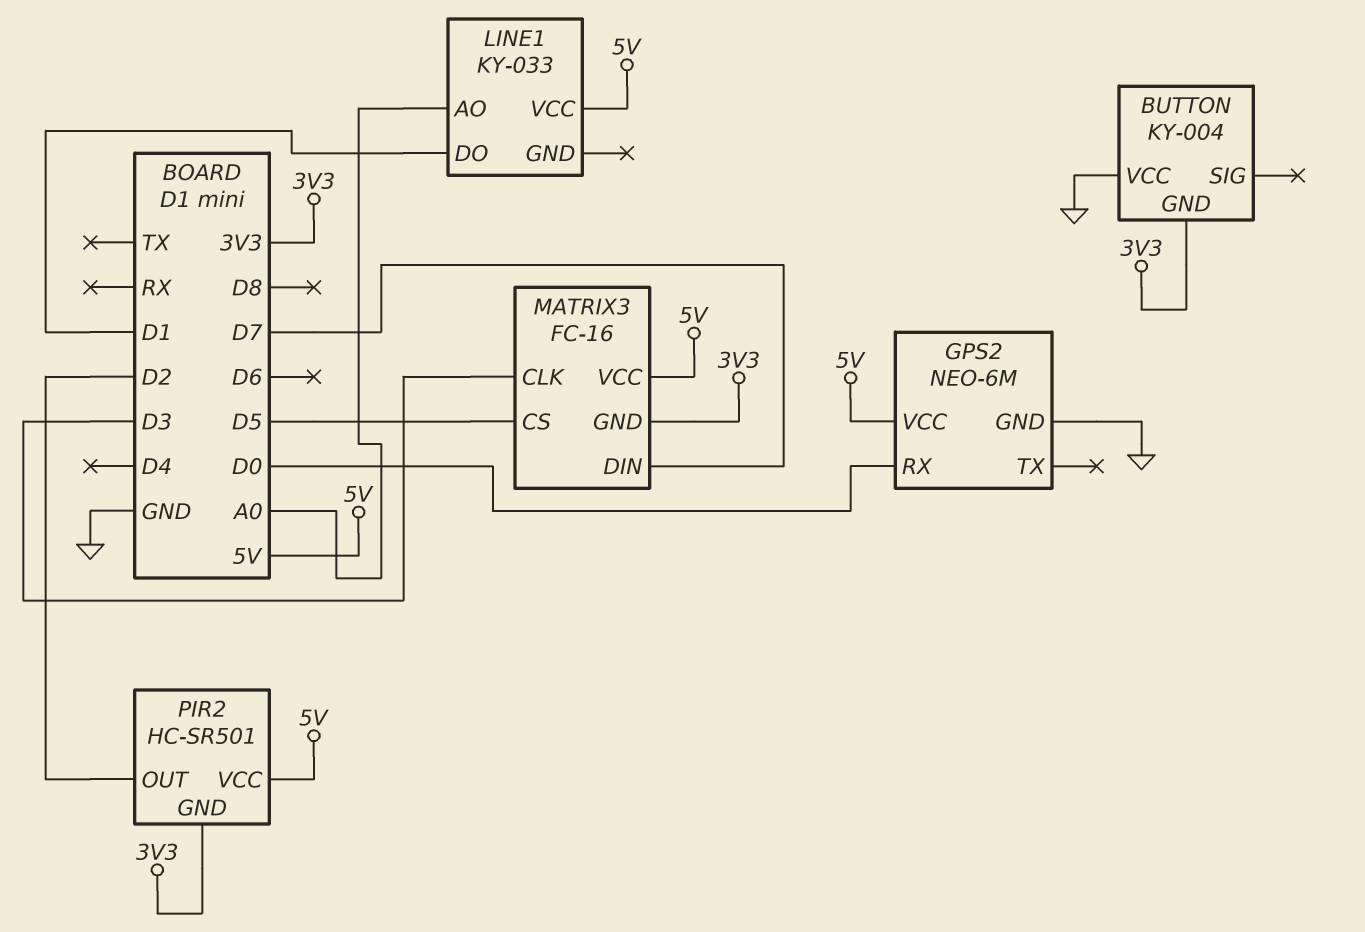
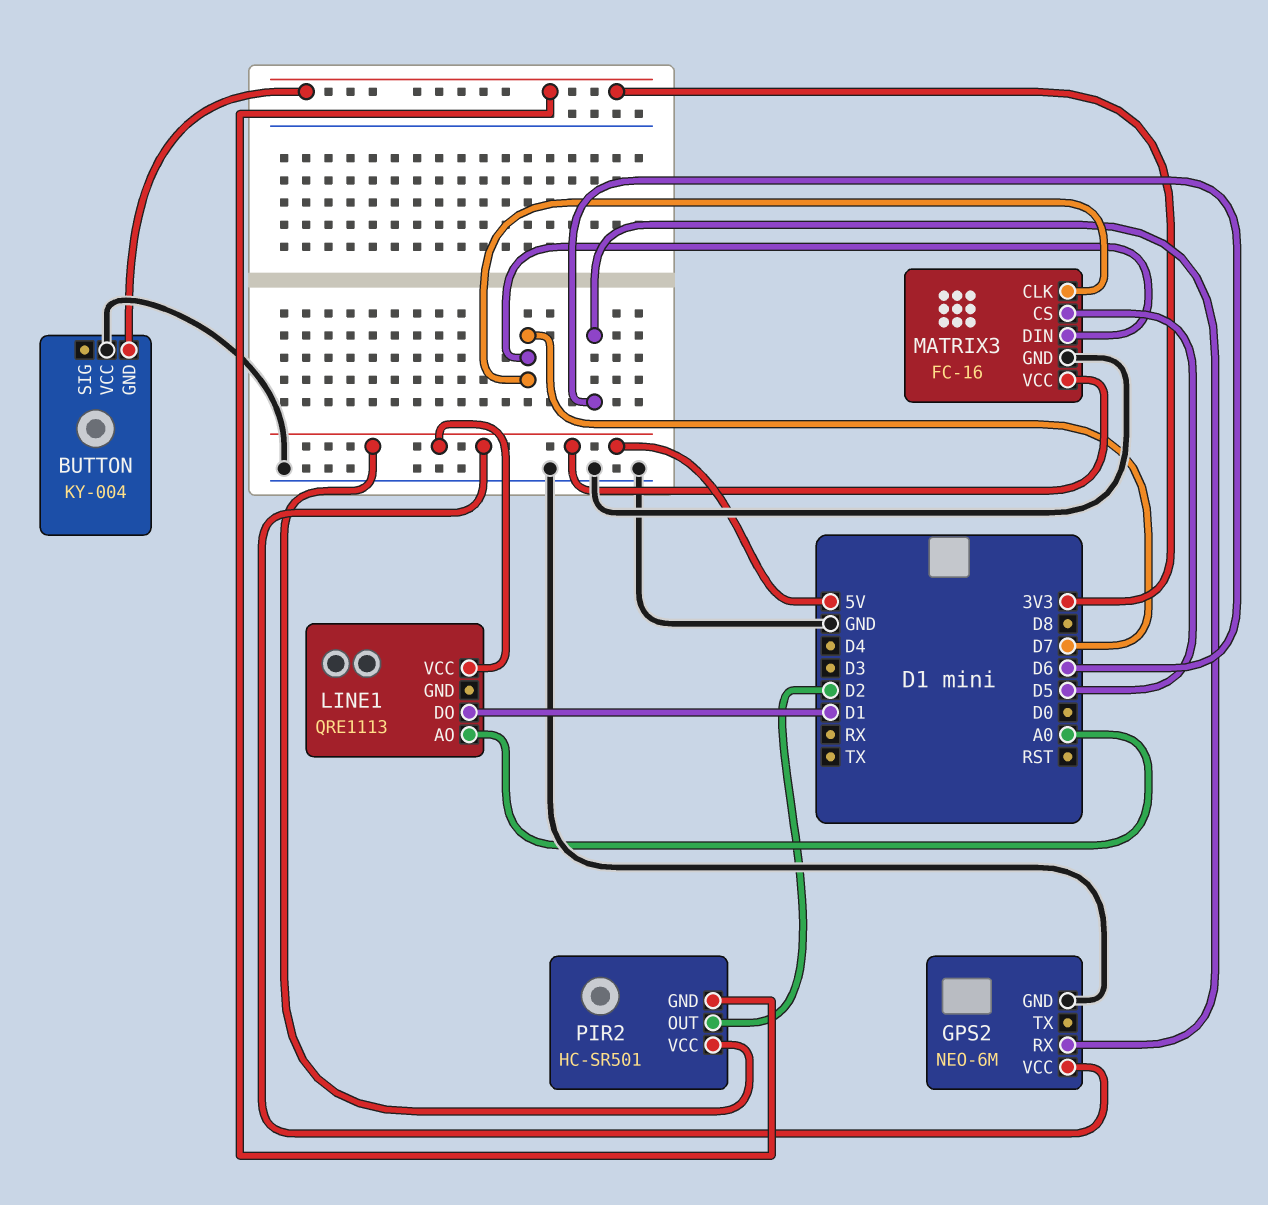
GPS2 pin RX: D0 -> D6
LINE1: KY-033 -> QRE1113
MATRIX3 pin CLK: D3 -> D7
MATRIX3 pin GND: 3V3 -> GND

